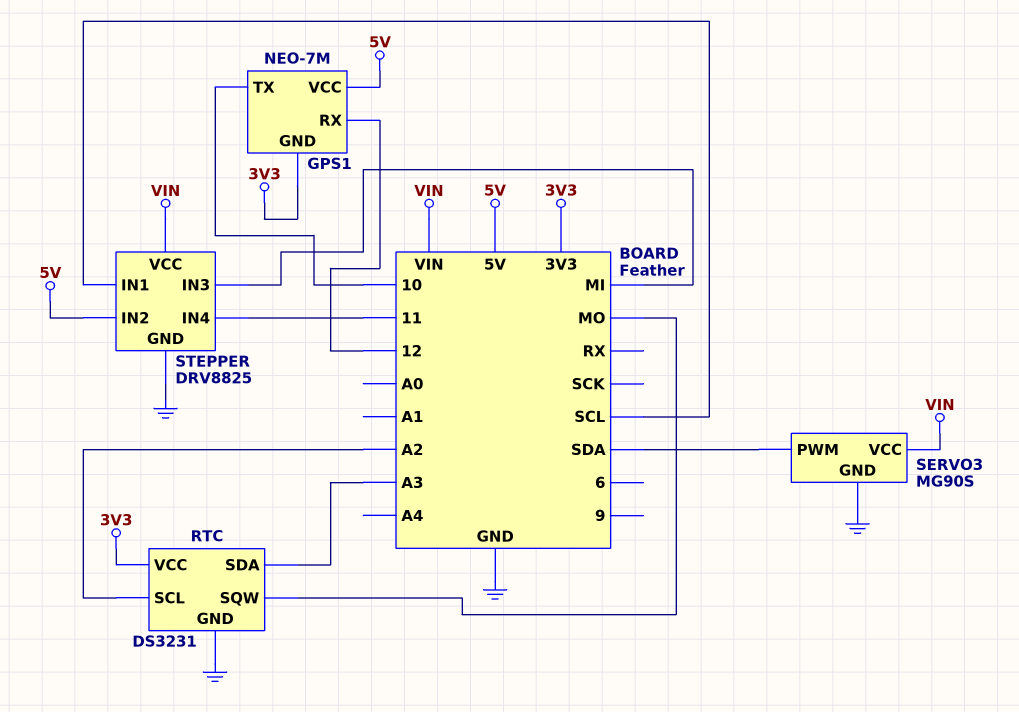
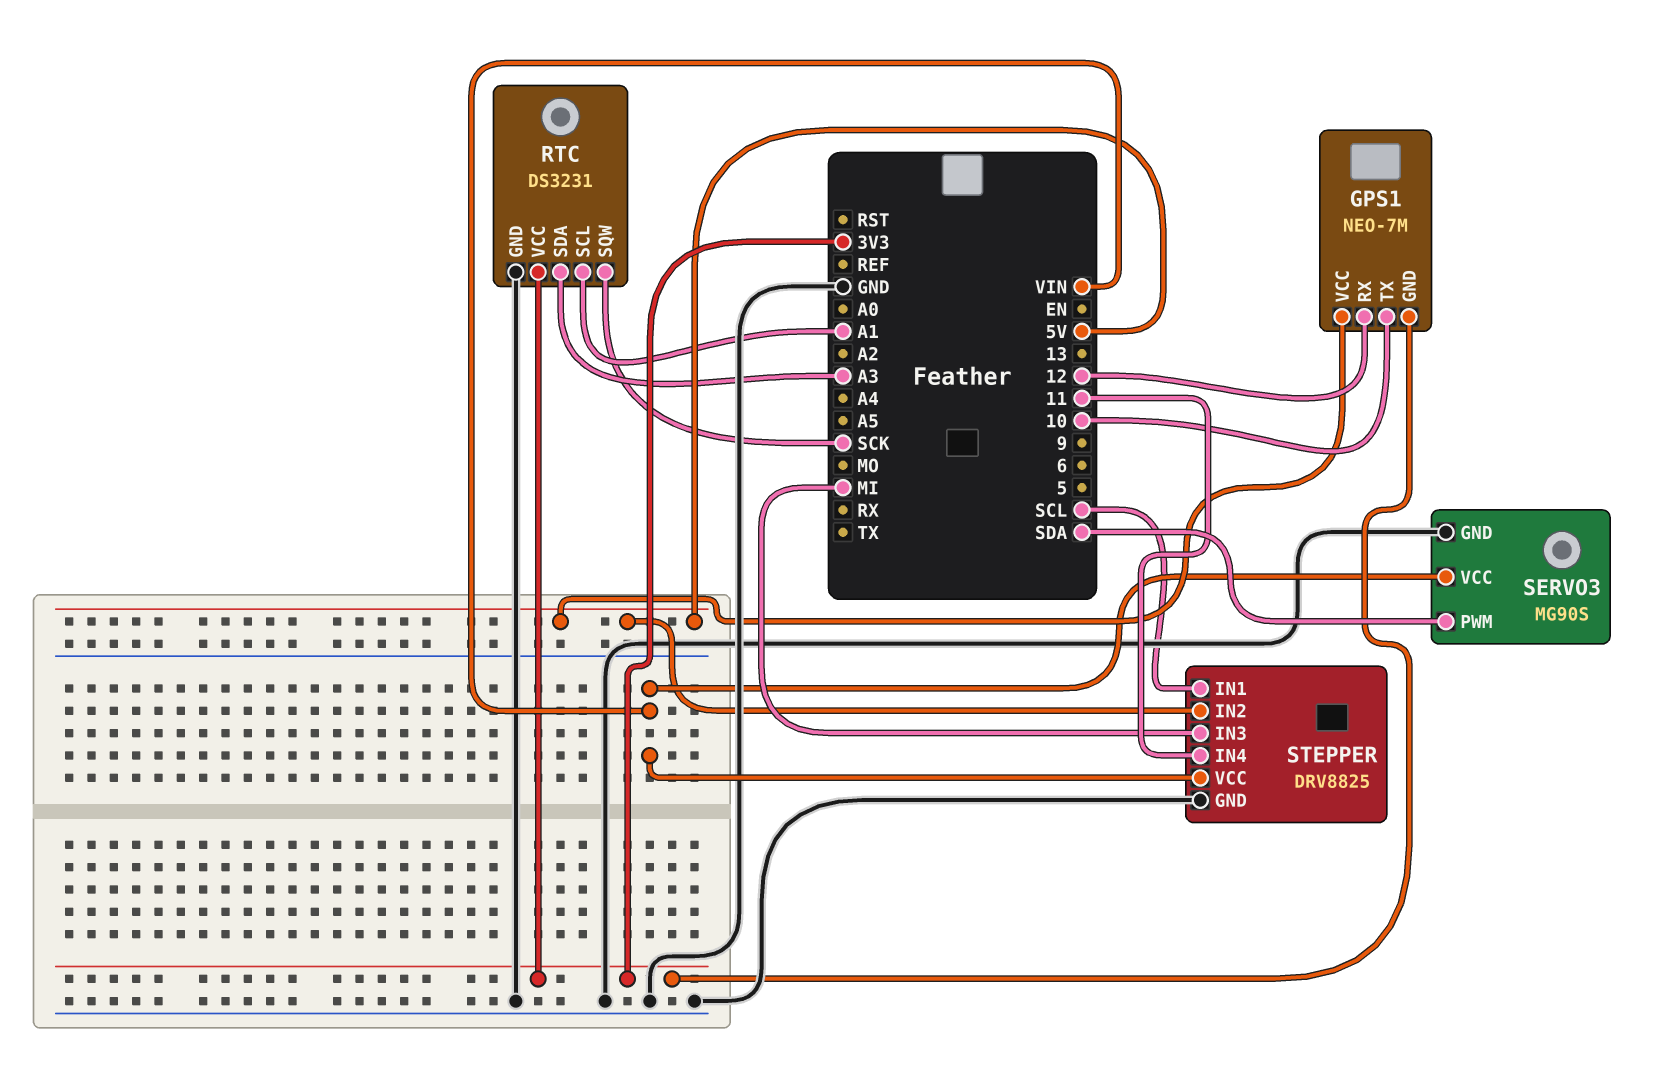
RTC pin SCL: A2 -> A1
RTC pin SQW: MO -> SCK

